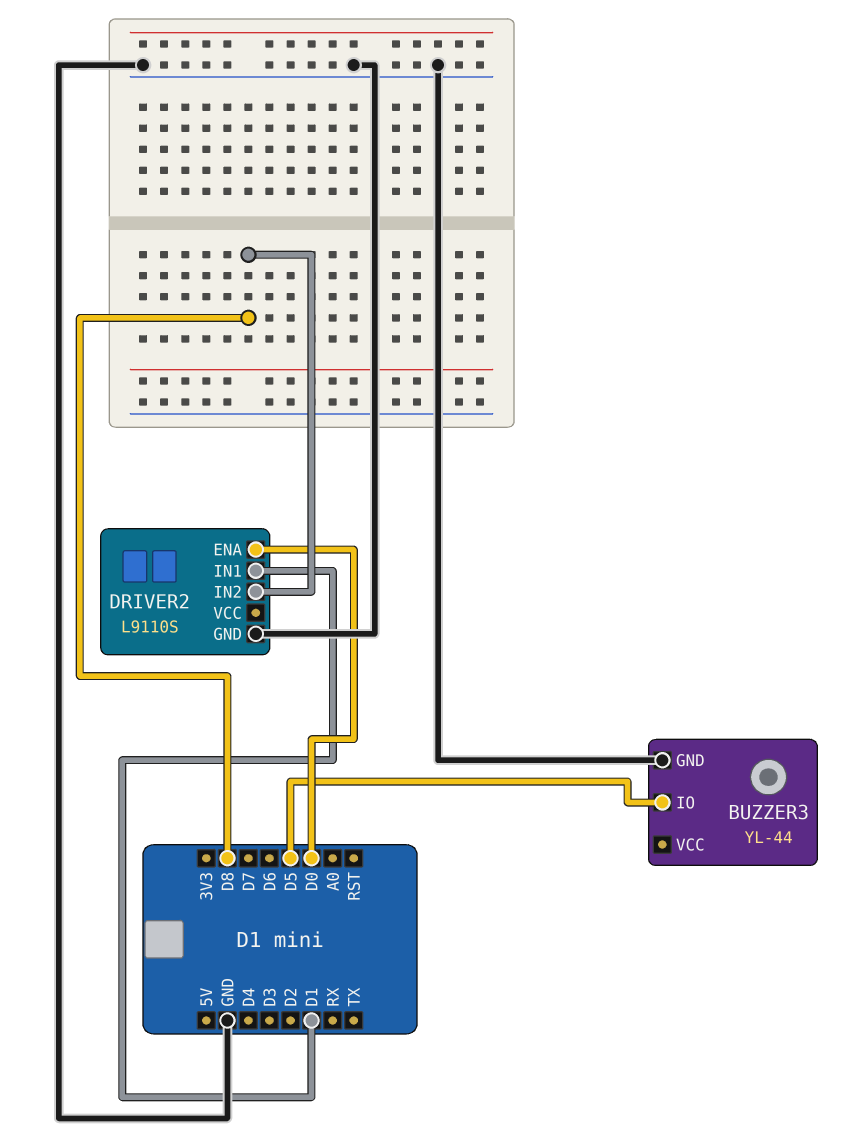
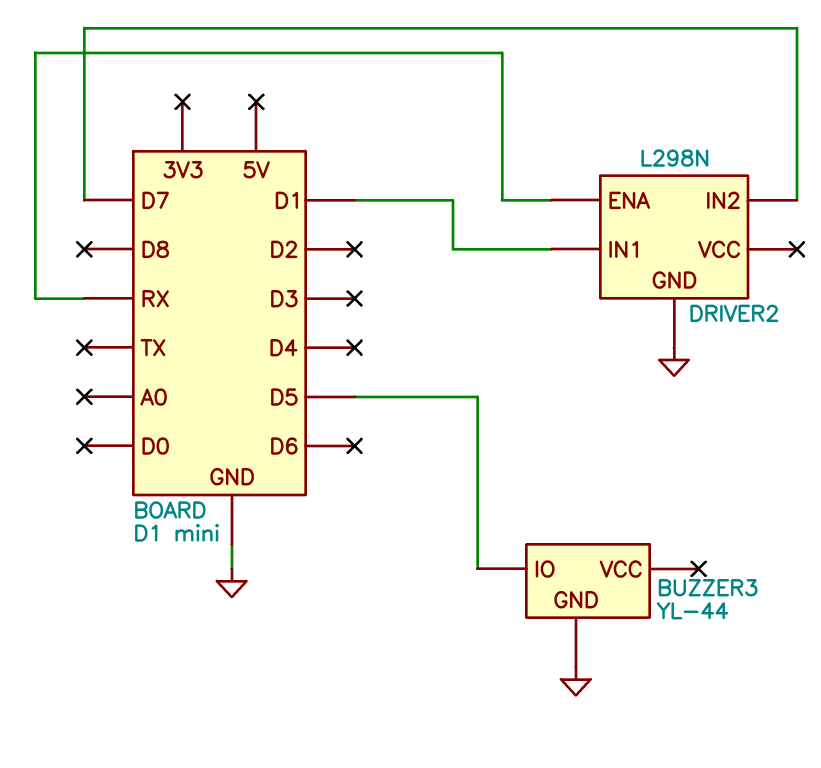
DRIVER2: L9110S -> L298N
DRIVER2 pin ENA: D0 -> RX
DRIVER2 pin IN2: D8 -> D7

